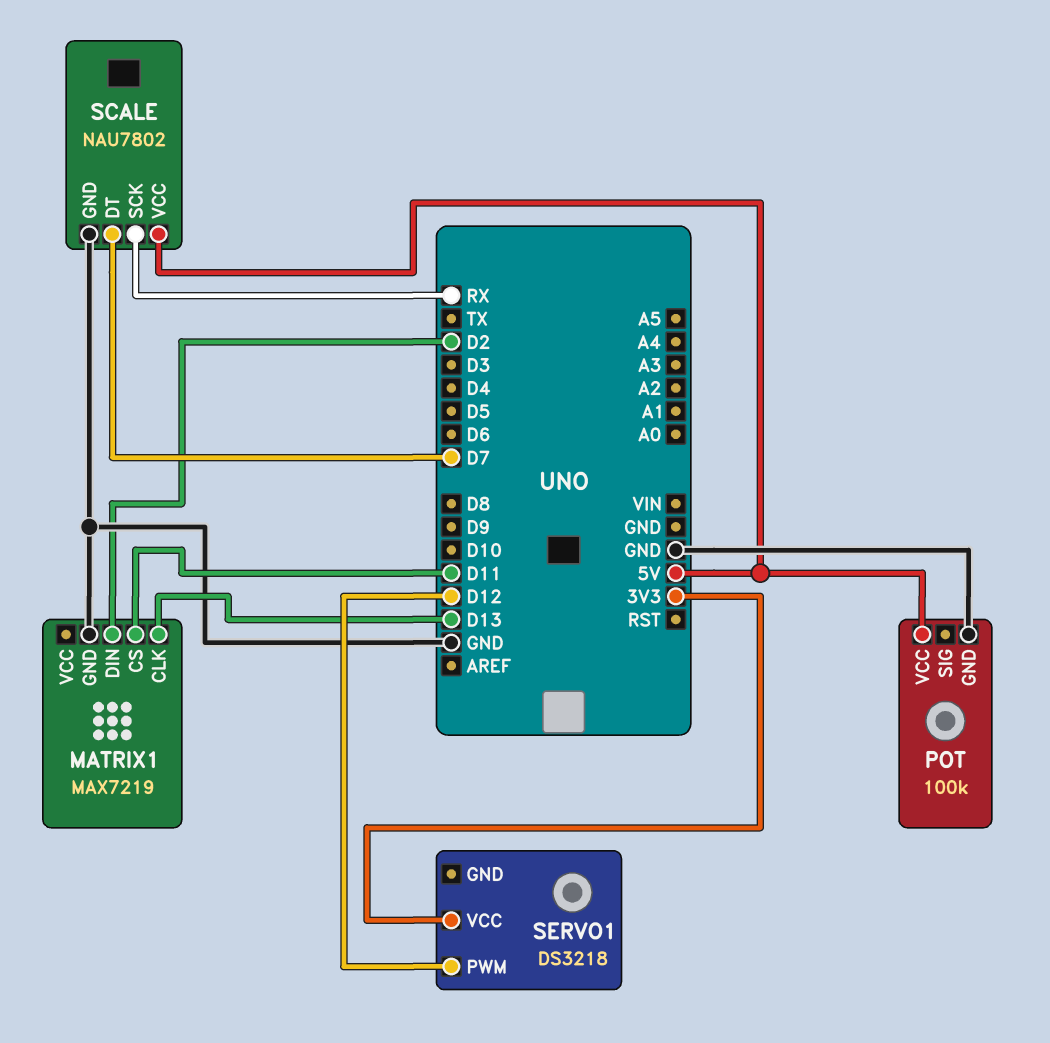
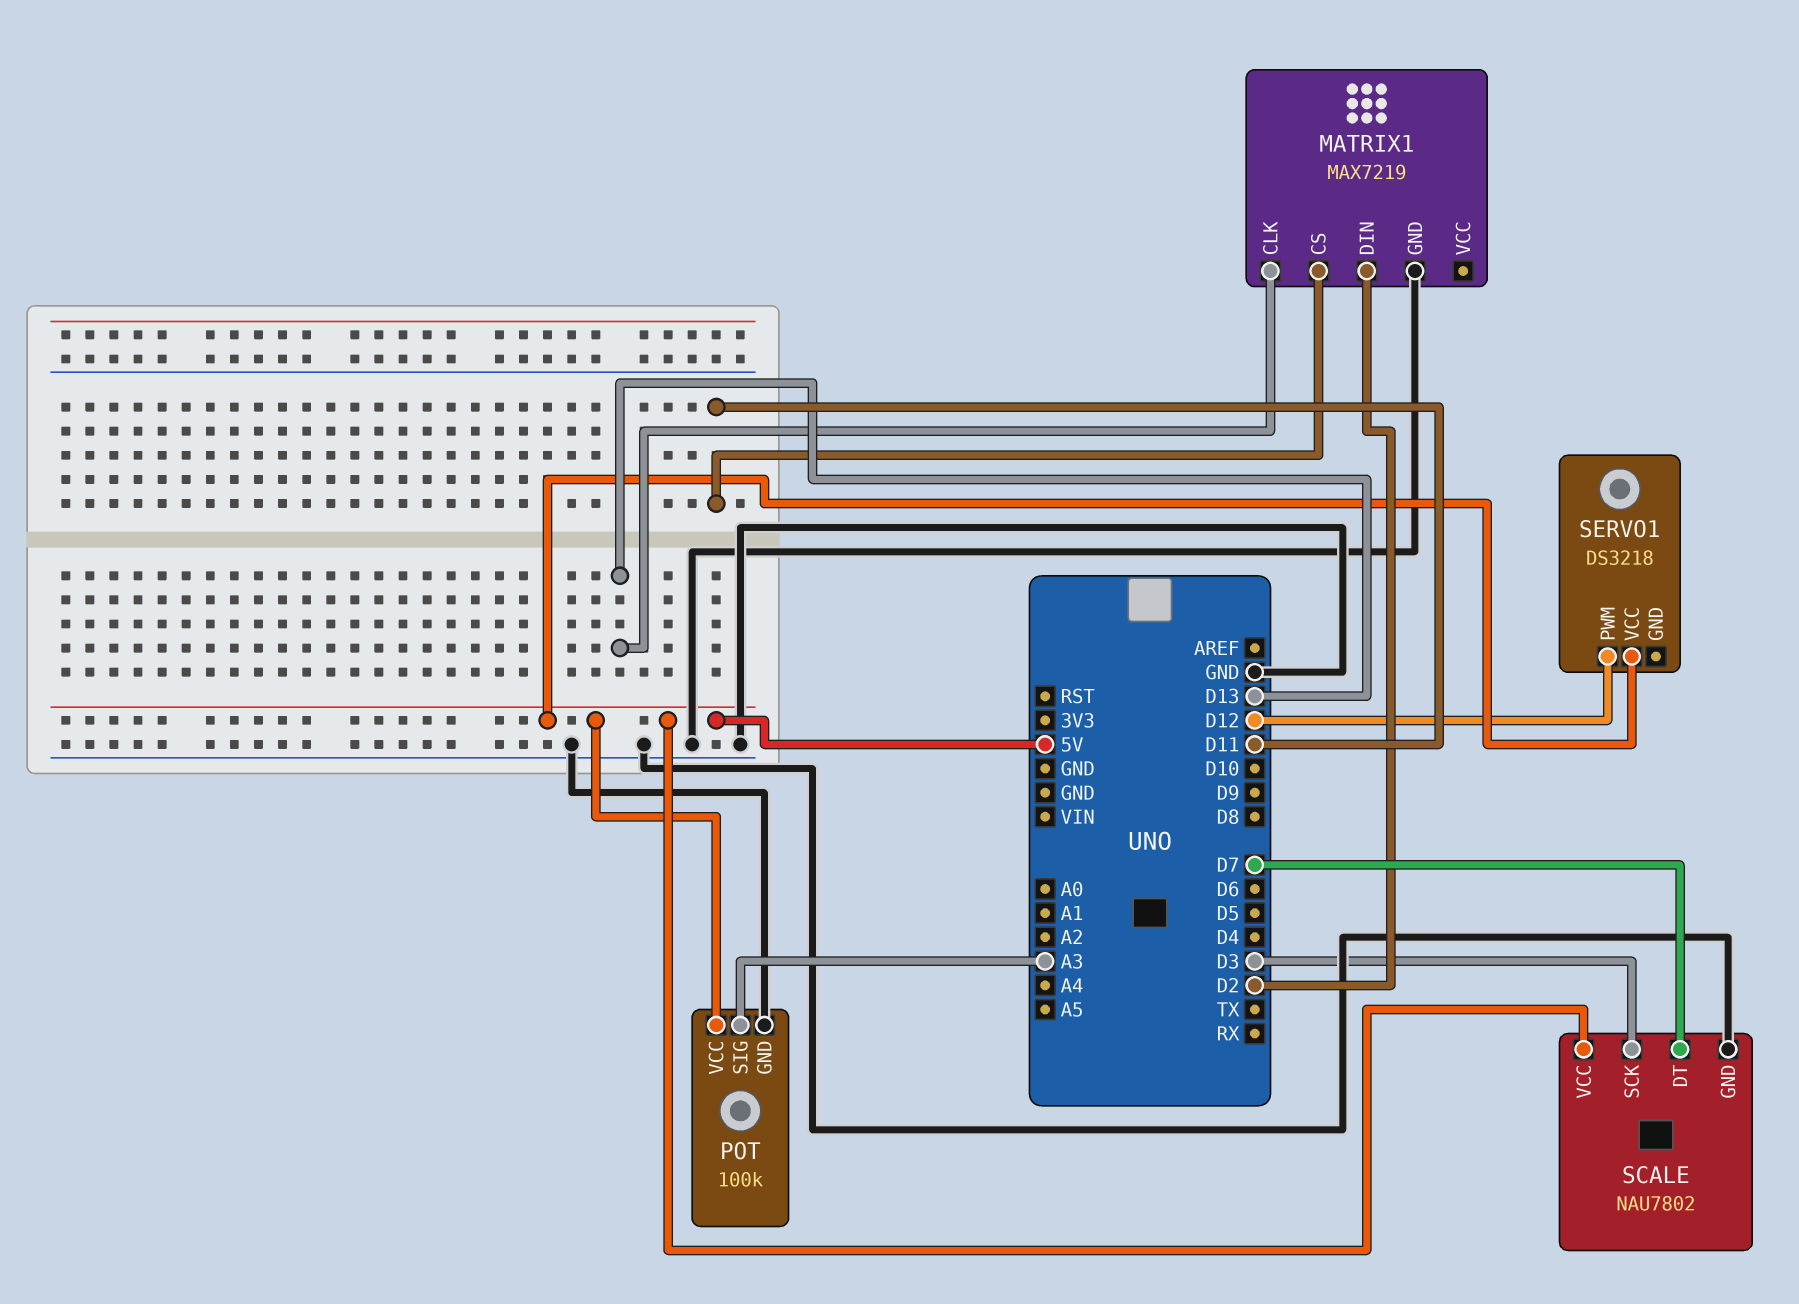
POT pin SIG: none -> A3
SCALE pin SCK: RX -> D3
SERVO1 pin VCC: 3V3 -> 5V

